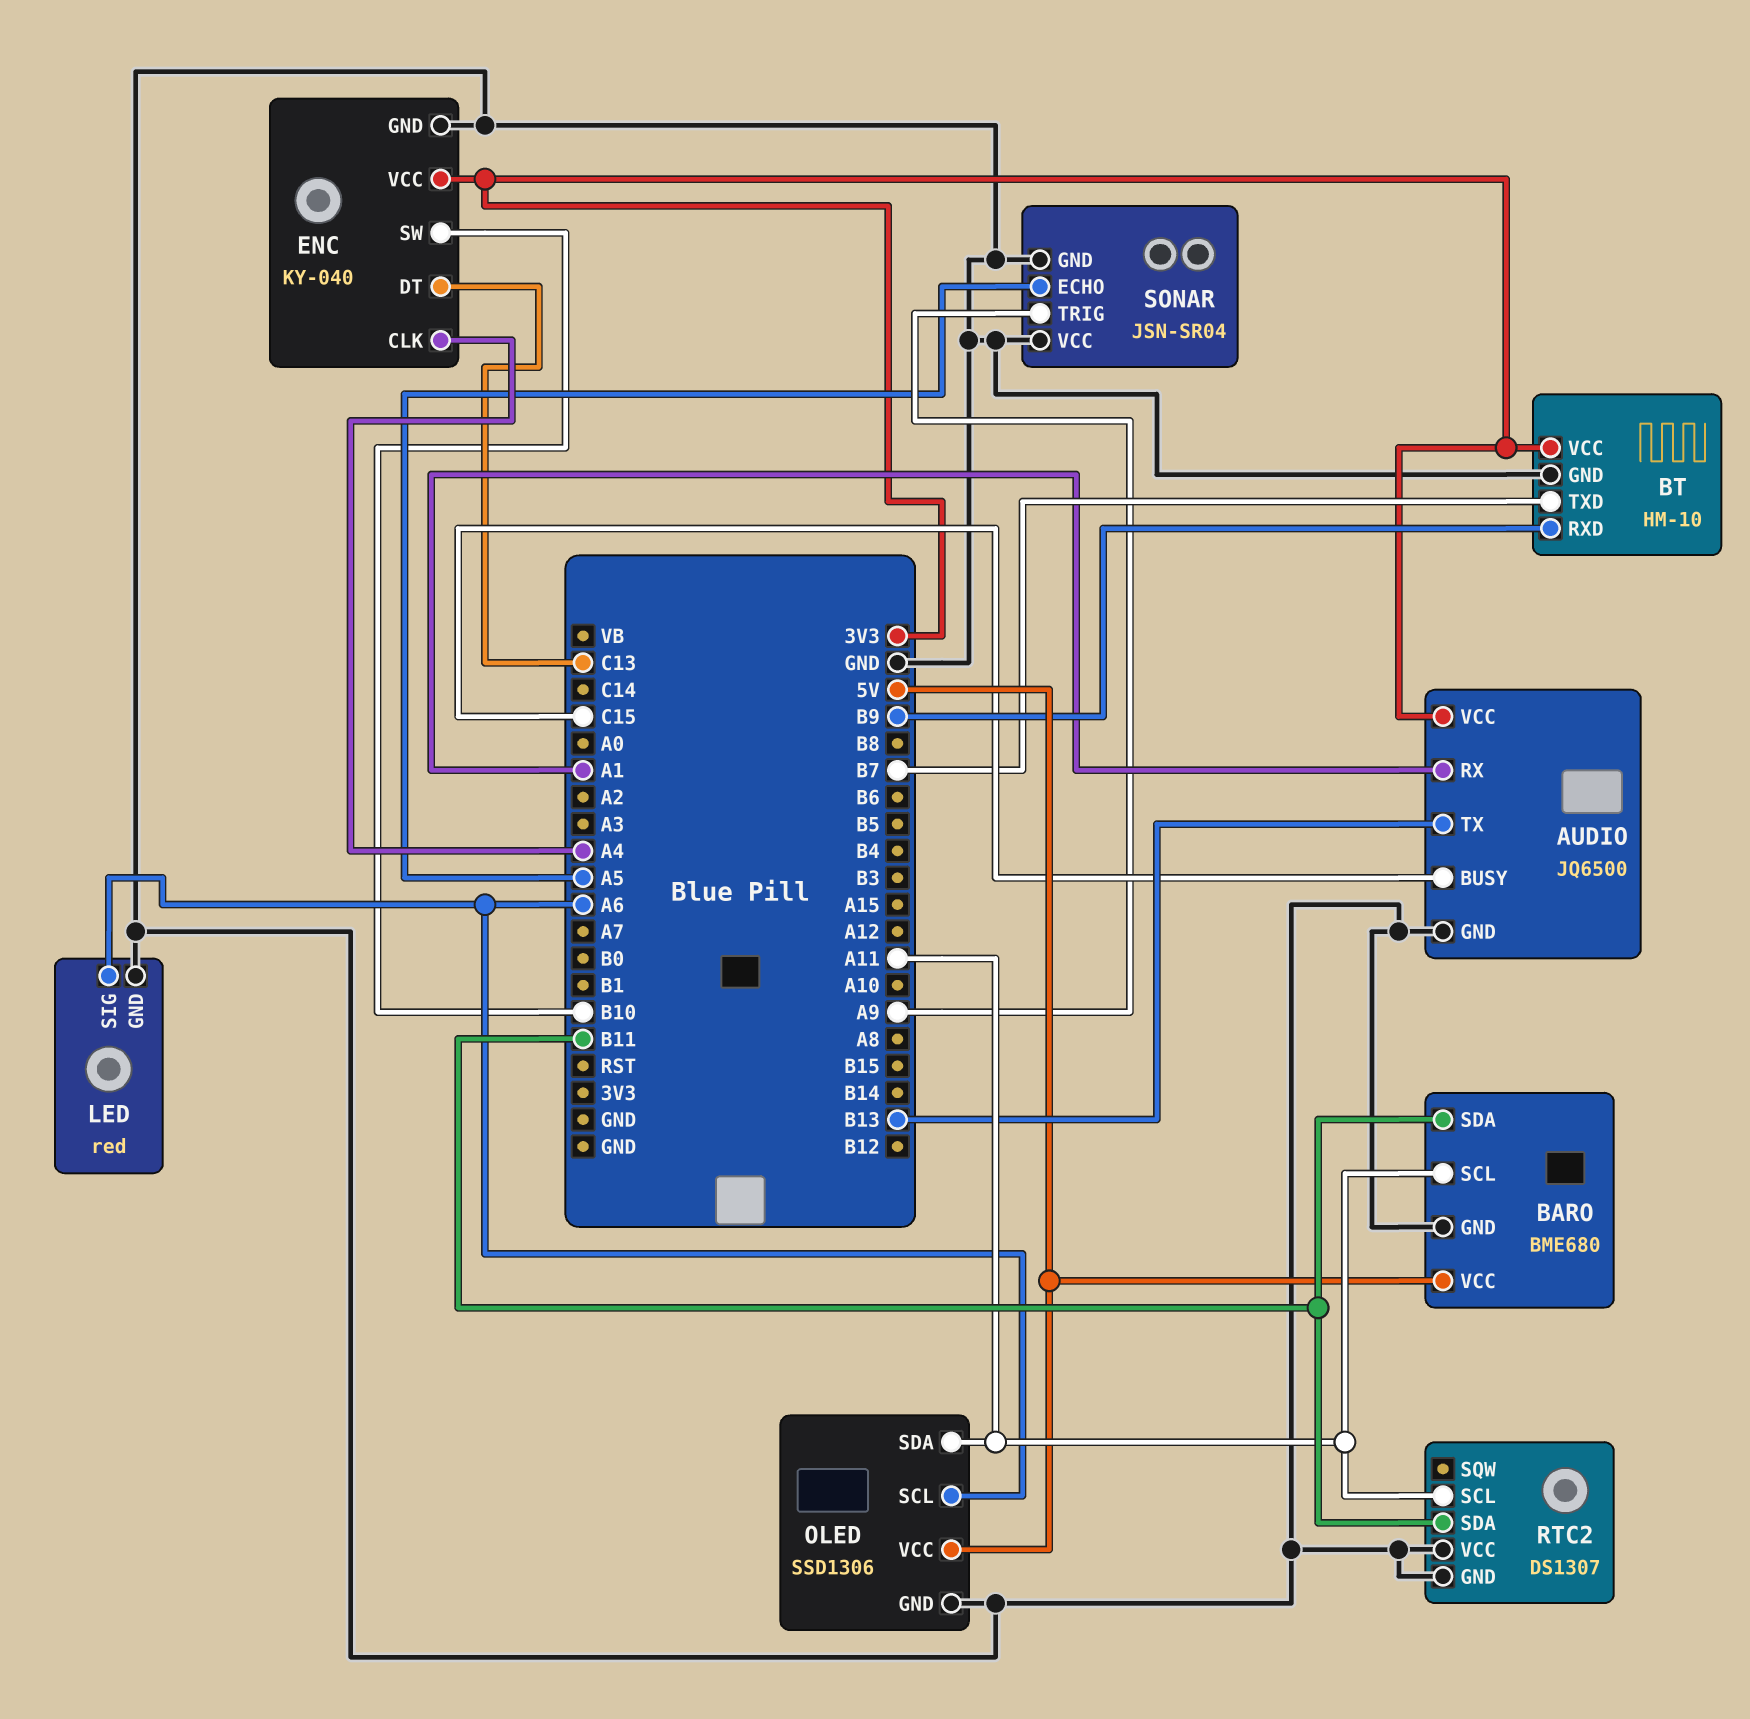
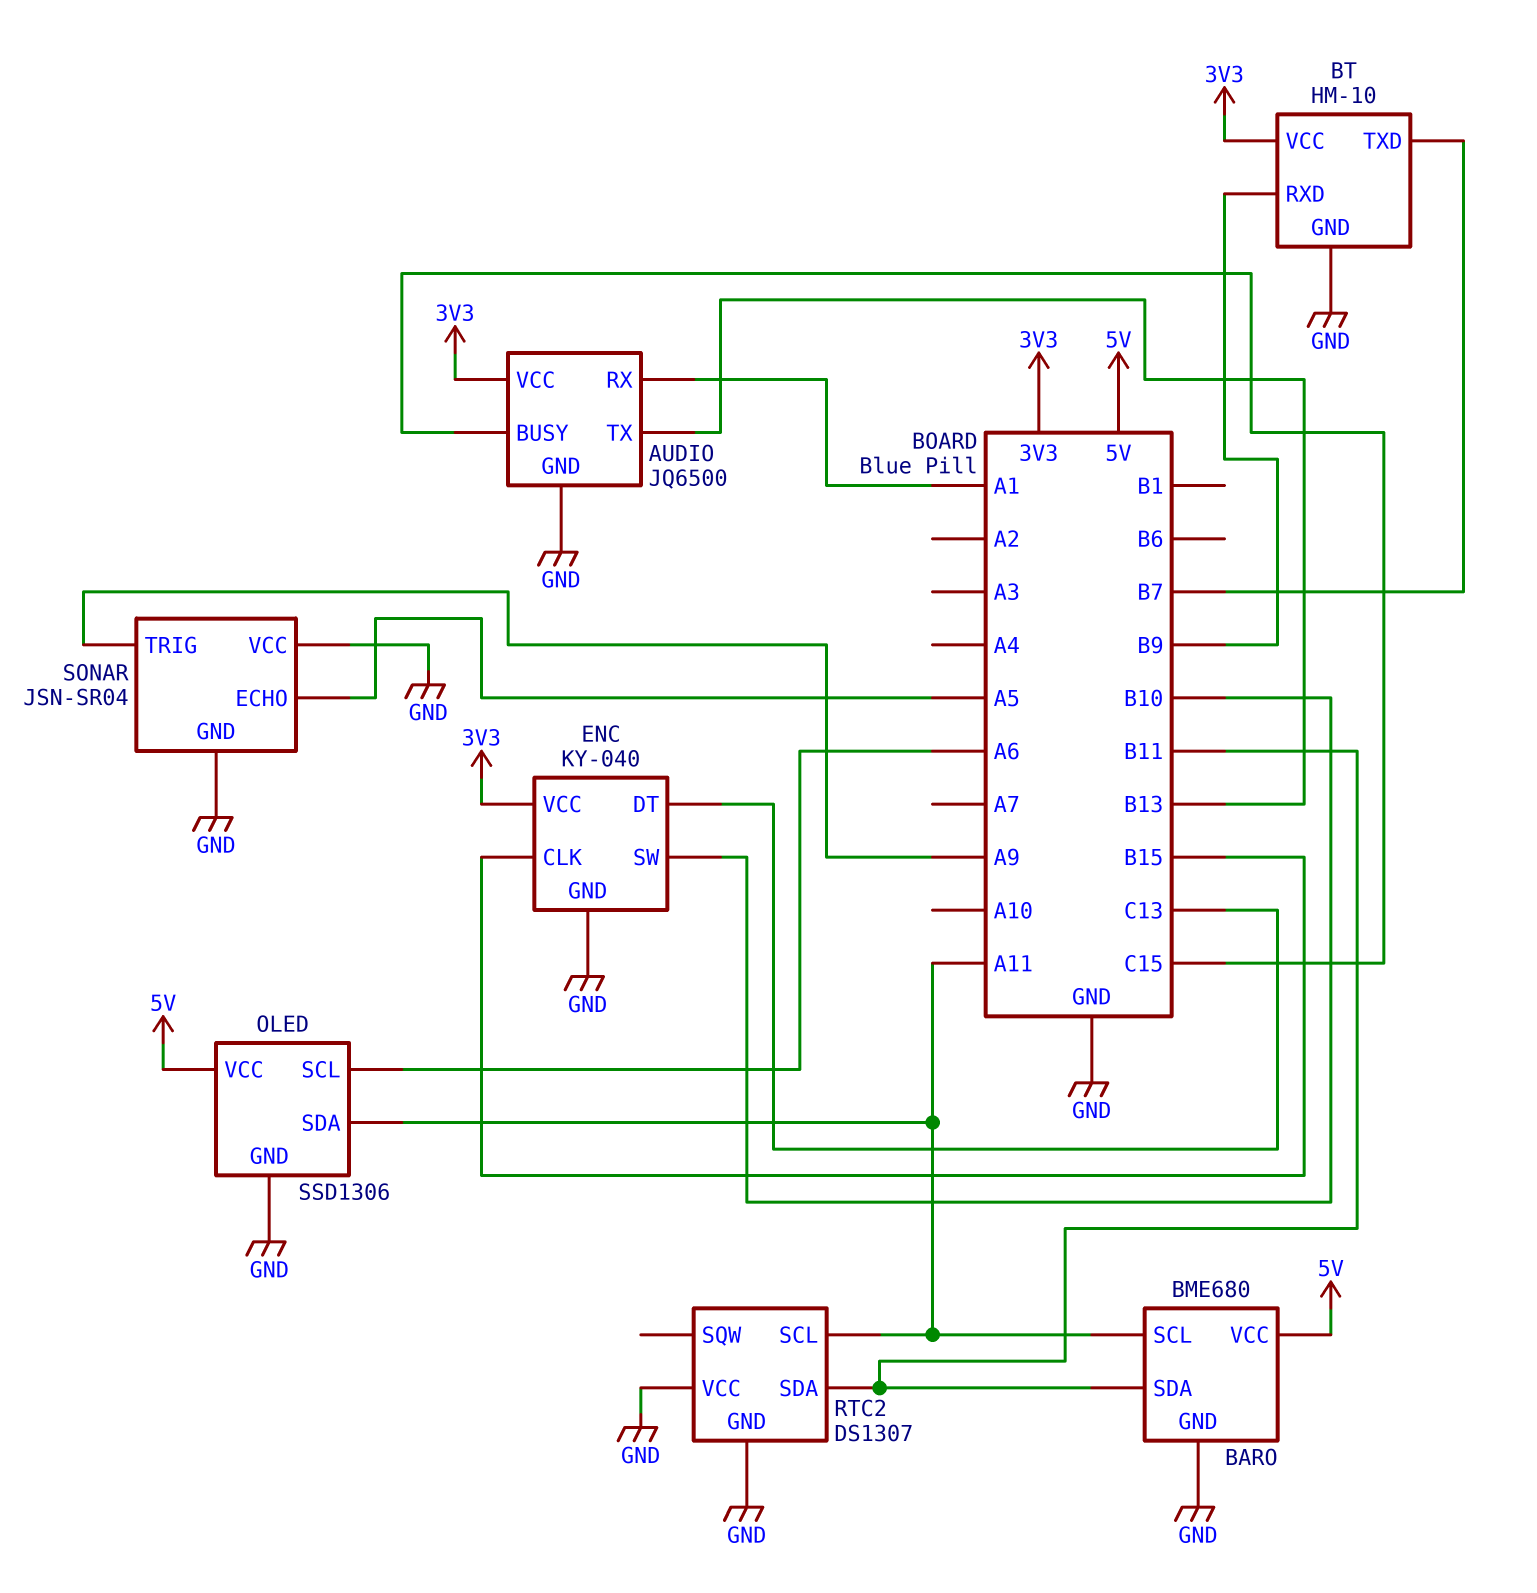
ENC pin CLK: A4 -> B15
LED: red -> none
LED pin GND: GND -> none
LED pin SIG: A6 -> none

